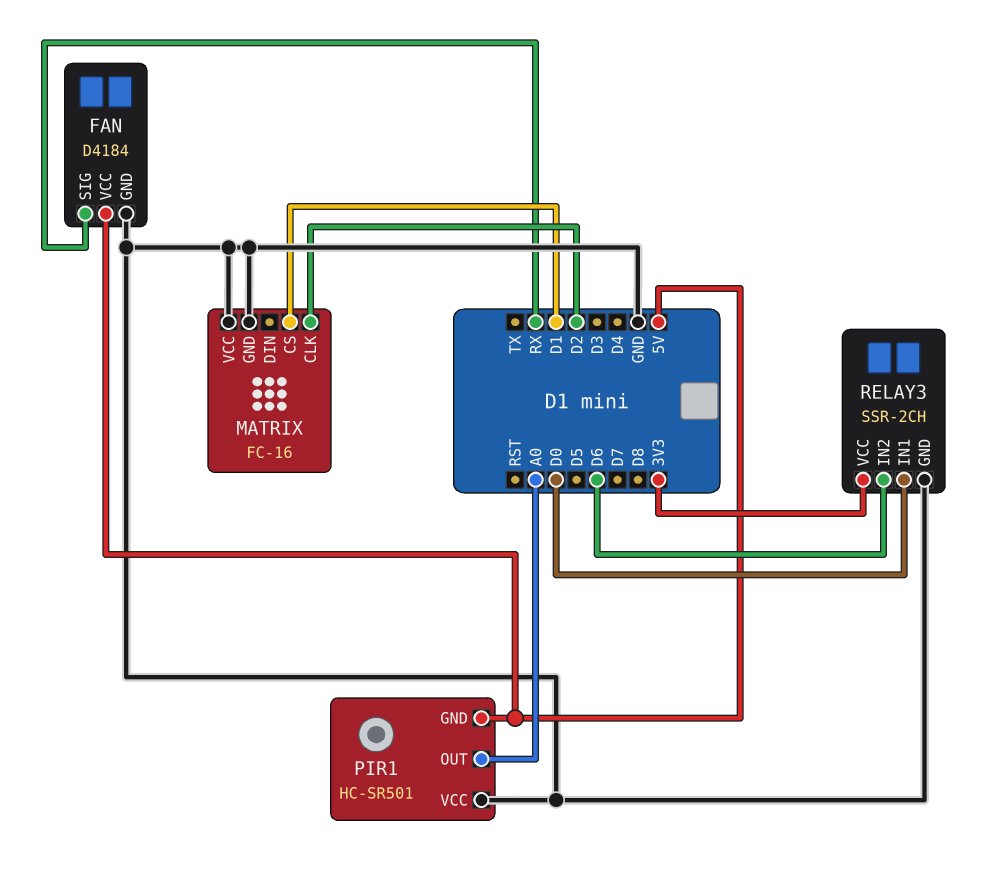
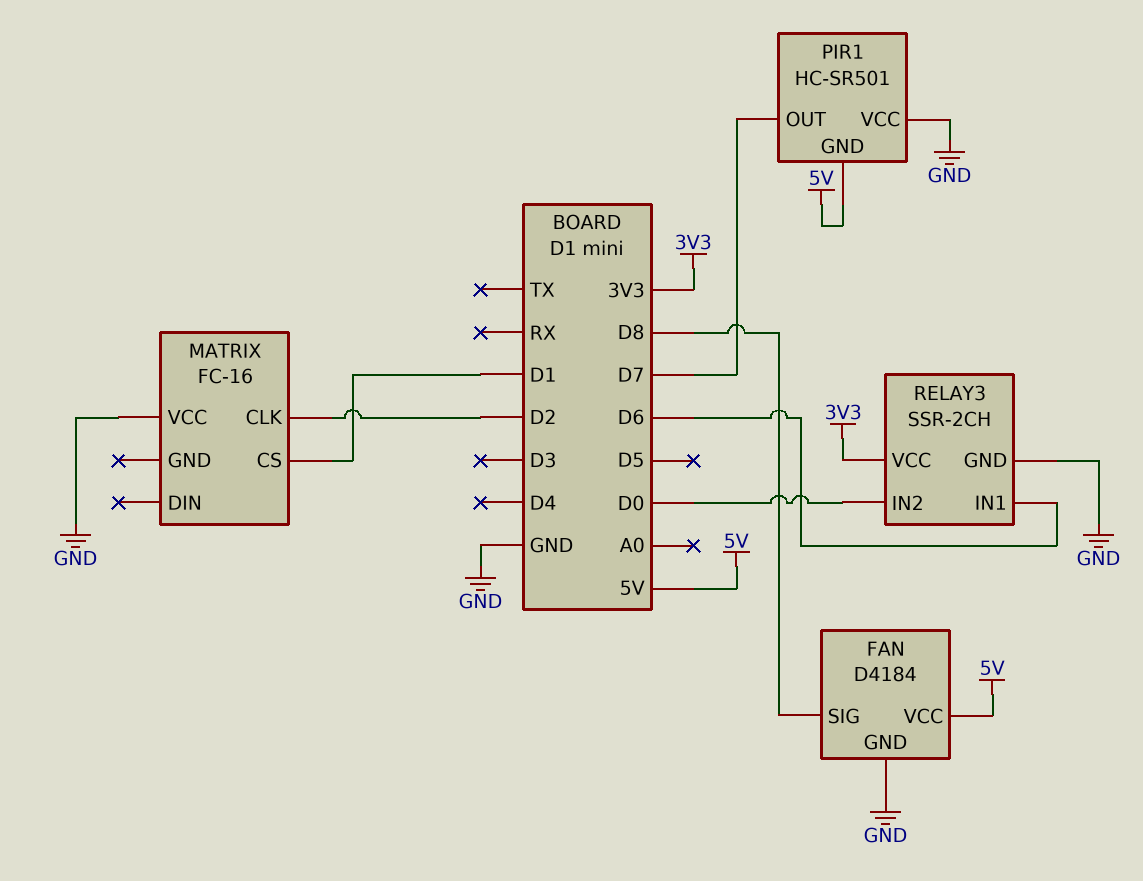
FAN pin SIG: RX -> D8
MATRIX pin GND: GND -> none
PIR1 pin OUT: A0 -> D7
RELAY3 pin IN1: D0 -> D6
RELAY3 pin IN2: D6 -> D0

